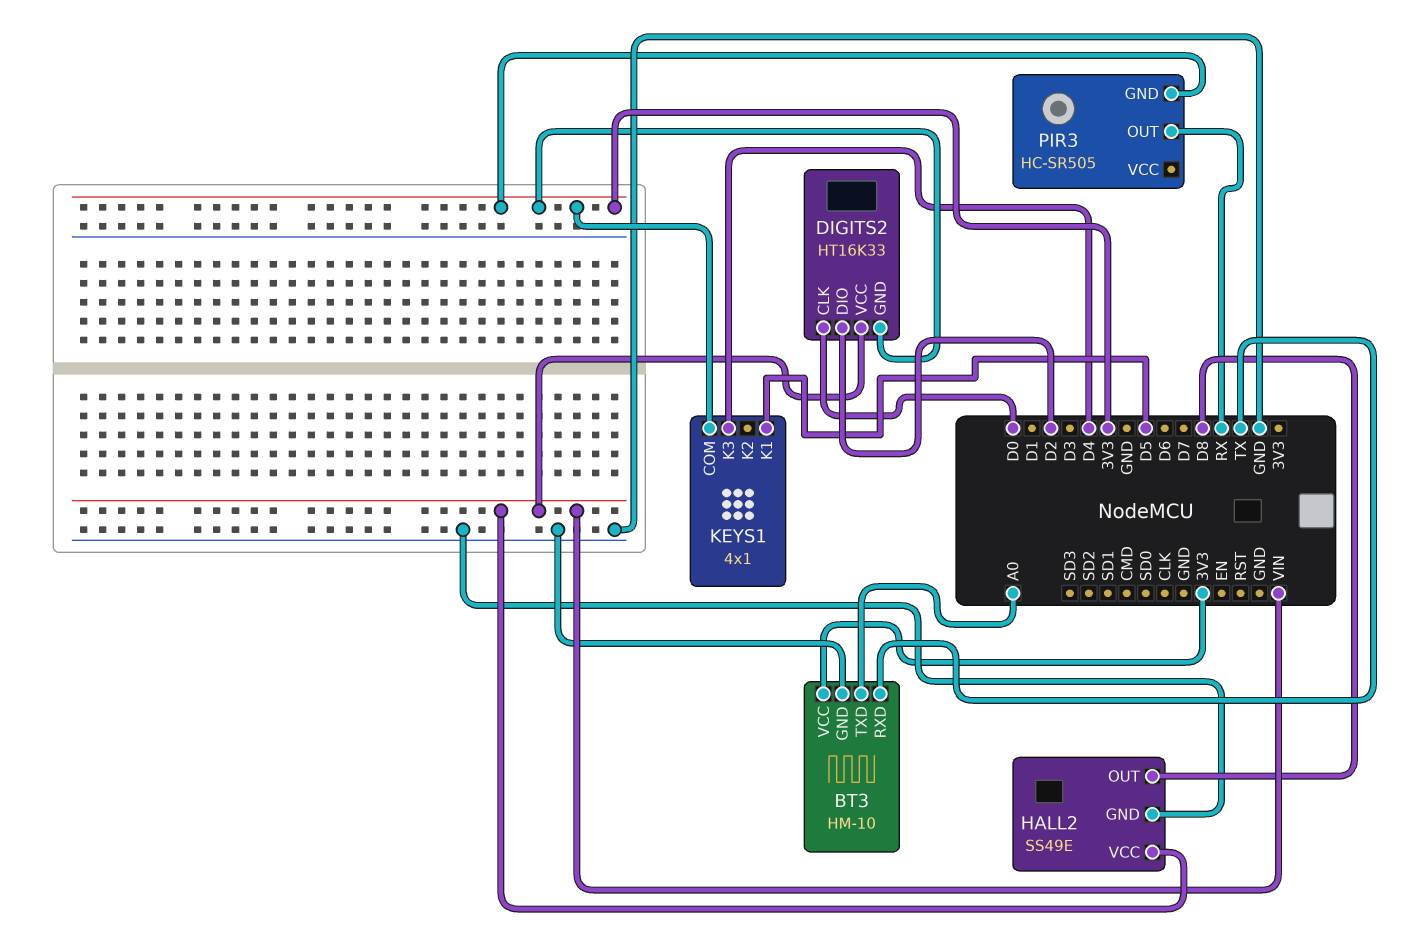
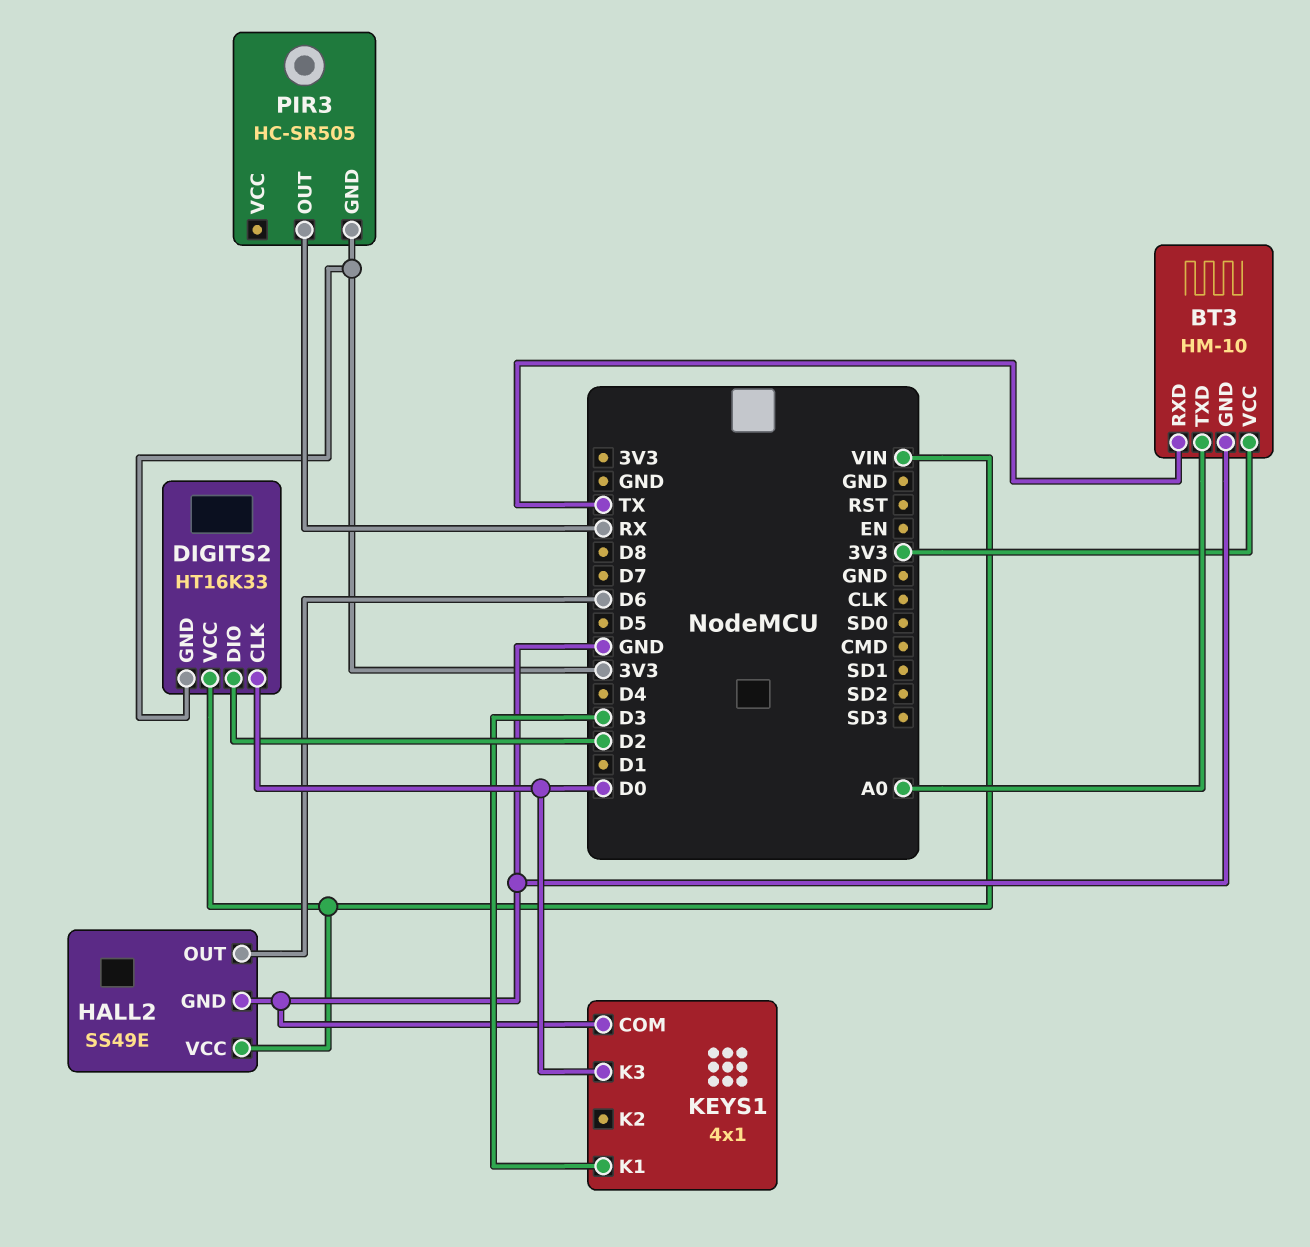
HALL2 pin OUT: D8 -> D6
KEYS1 pin COM: 3V3 -> GND
KEYS1 pin K1: D5 -> D3
KEYS1 pin K3: D4 -> D0

